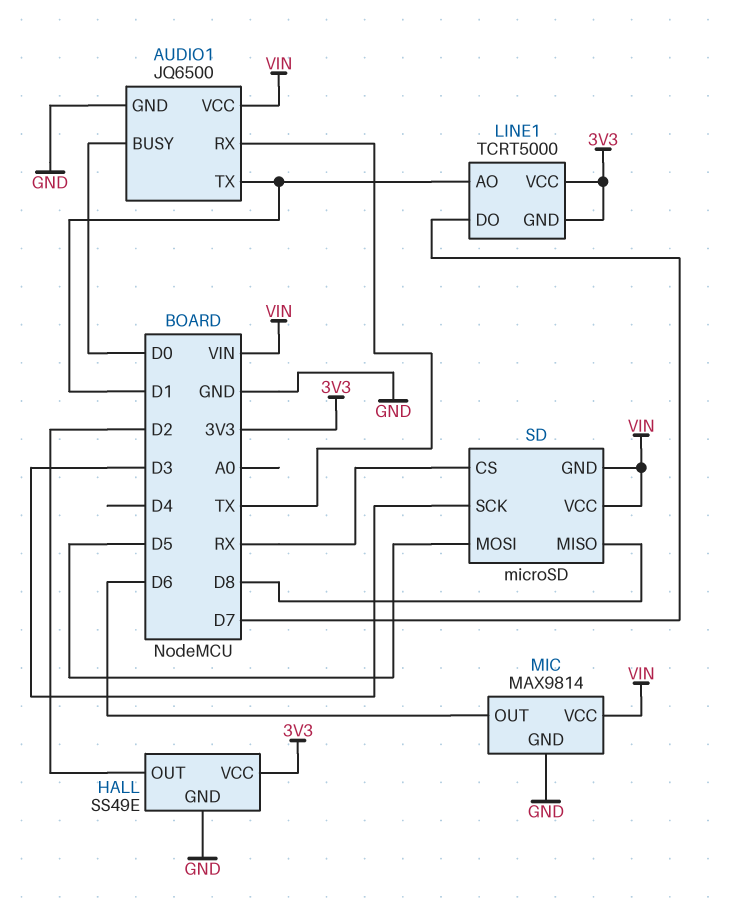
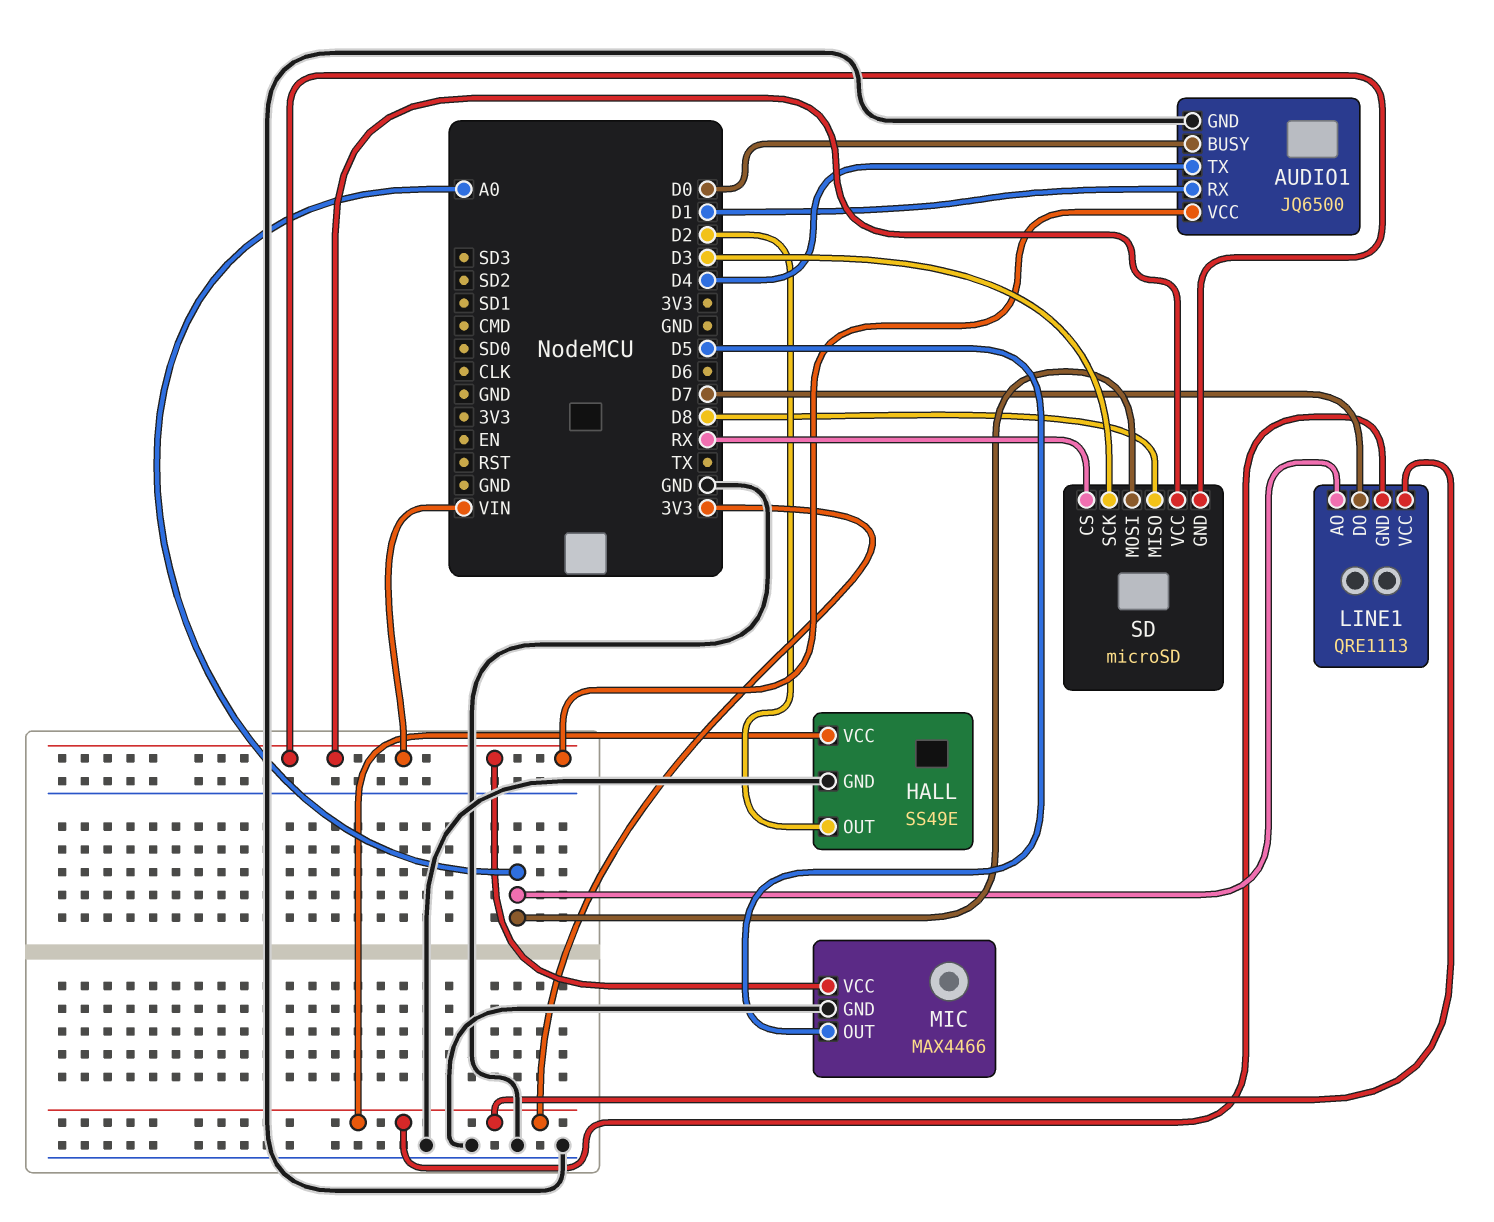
AUDIO1 pin RX: TX -> D1
AUDIO1 pin TX: D1 -> D4
LINE1: TCRT5000 -> QRE1113
LINE1 pin AO: D1 -> A0
MIC: MAX9814 -> MAX4466
MIC pin OUT: D6 -> D5
SD pin MOSI: D5 -> A0

